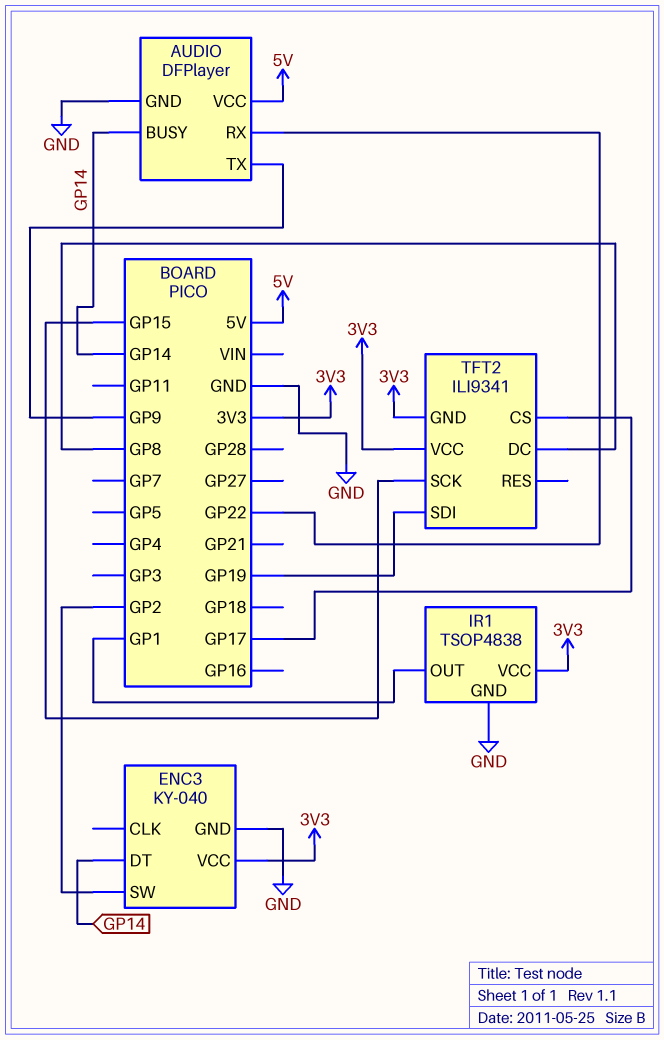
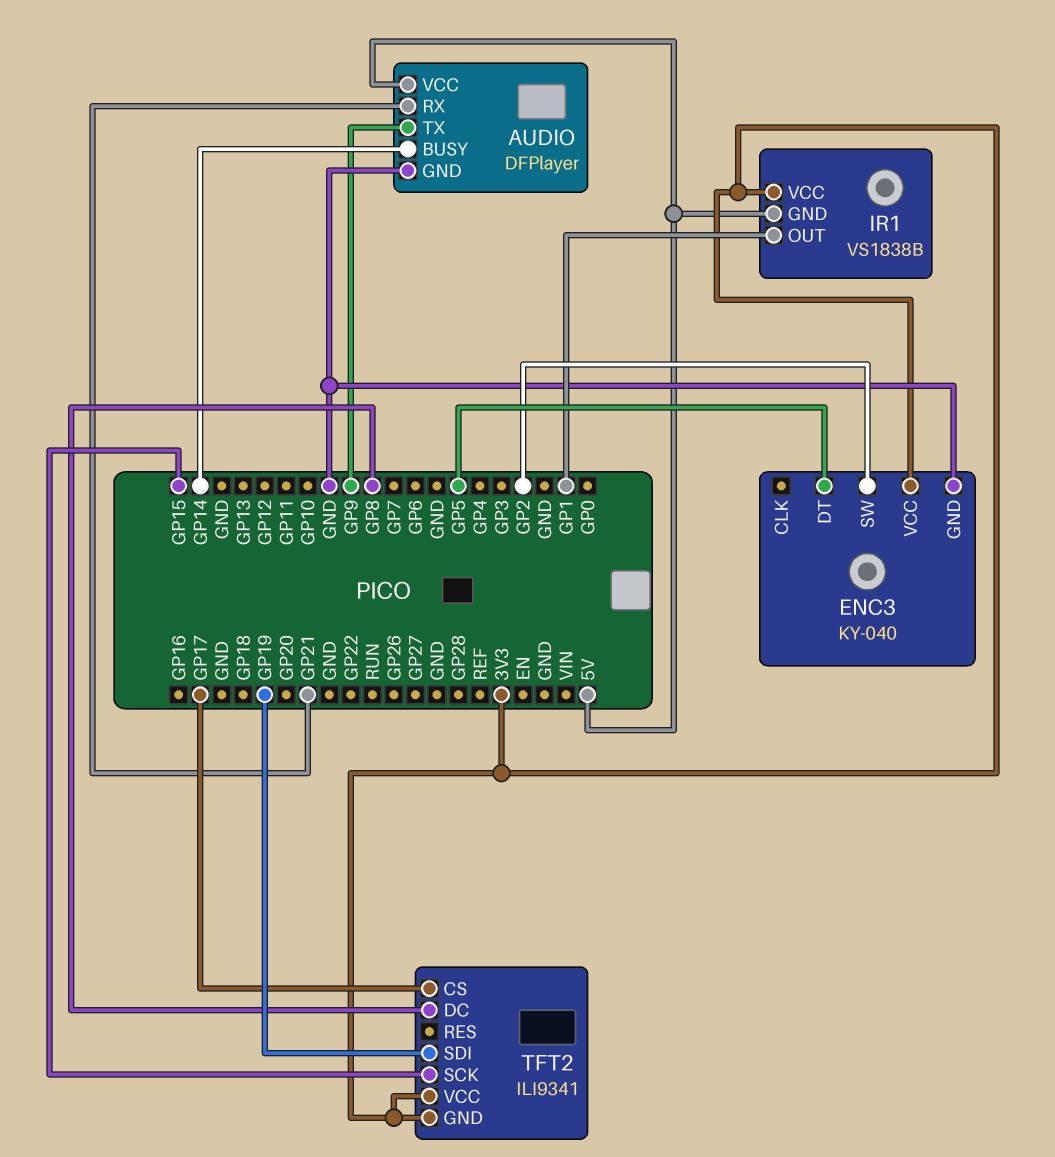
AUDIO pin RX: GP22 -> GP21
ENC3 pin DT: GP14 -> GP5
IR1: TSOP4838 -> VS1838B
IR1 pin GND: GND -> 5V

